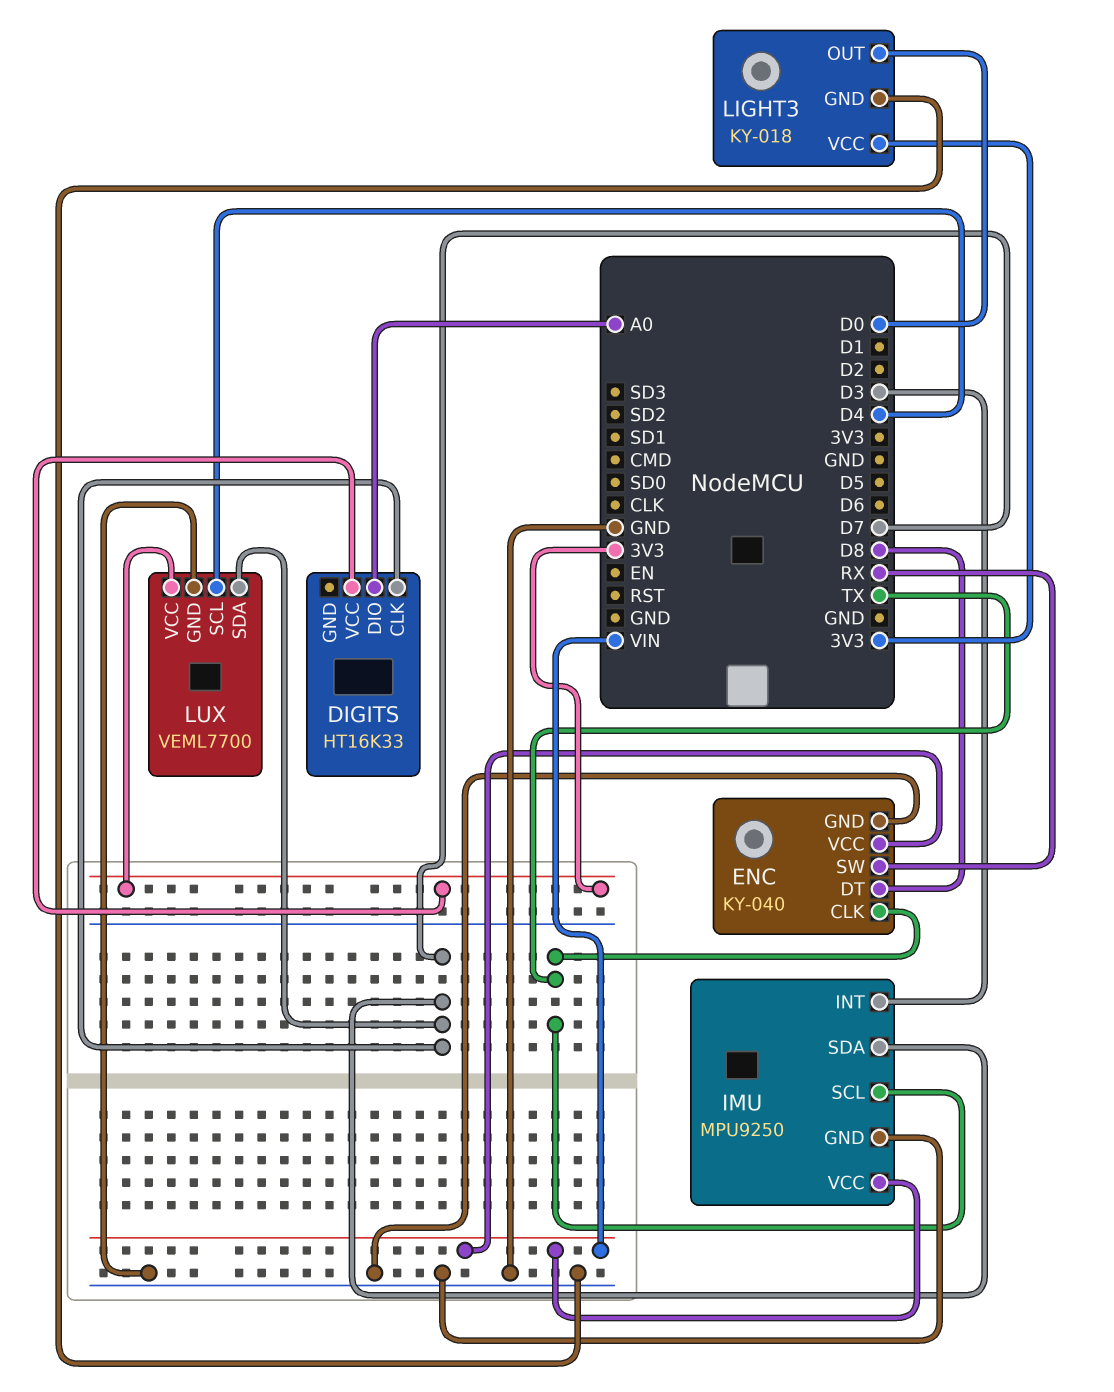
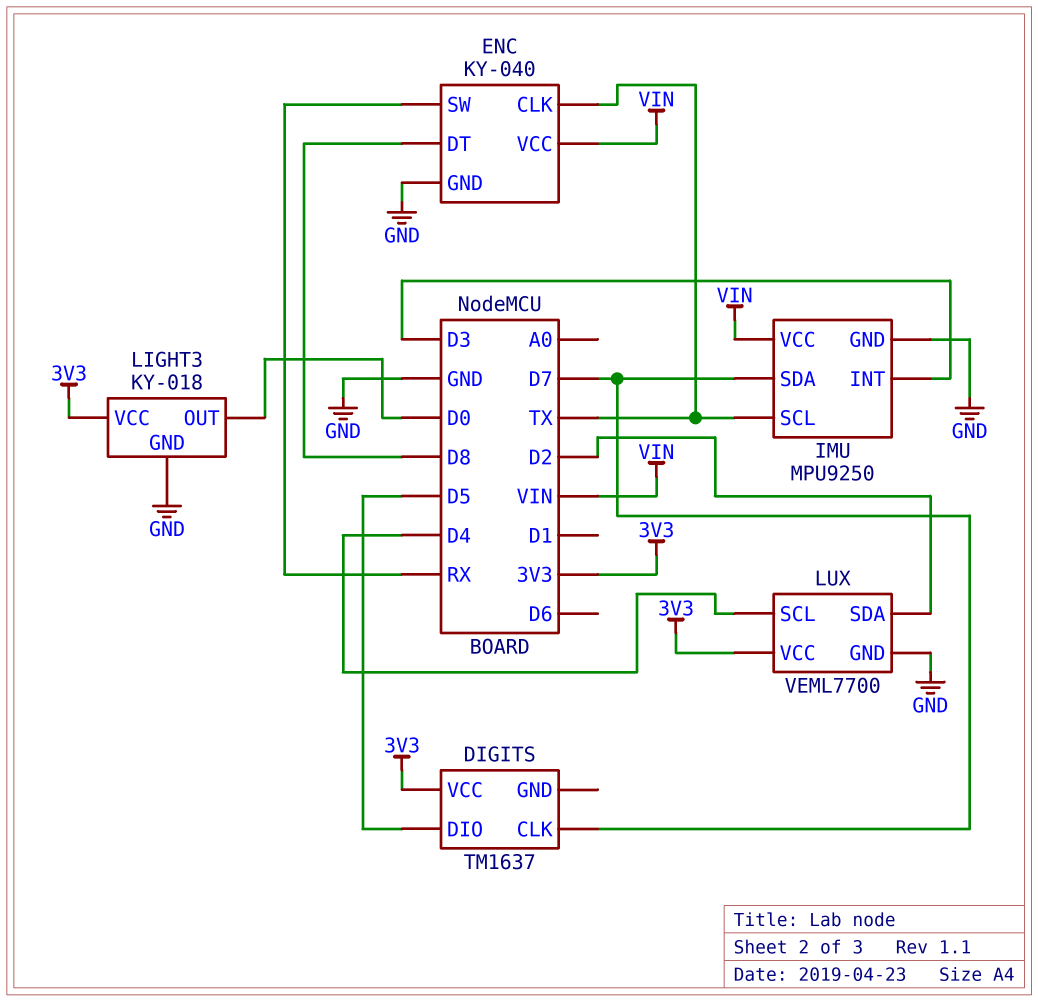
DIGITS: HT16K33 -> TM1637
DIGITS pin DIO: A0 -> D5
LUX pin SDA: D7 -> D2

